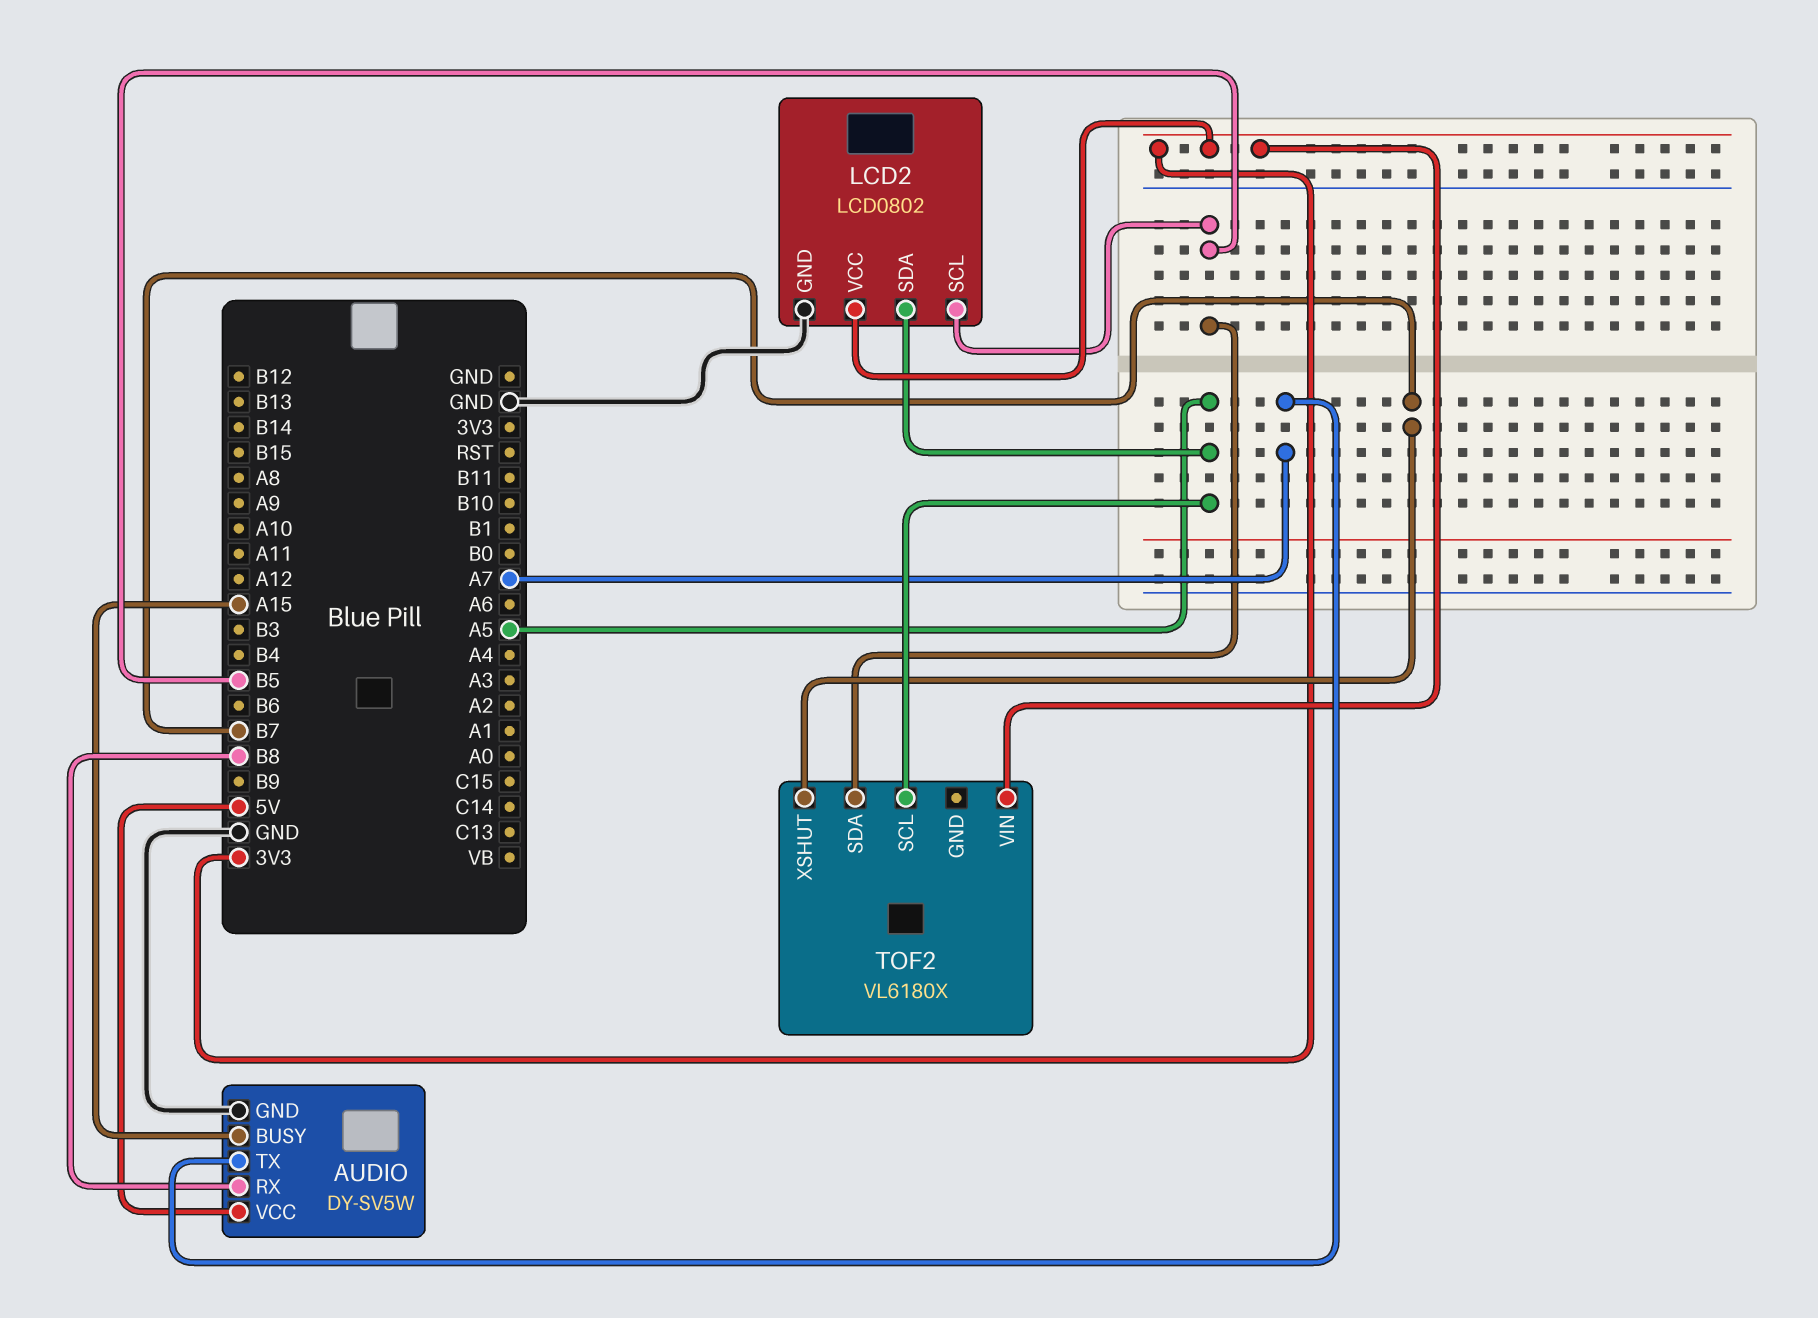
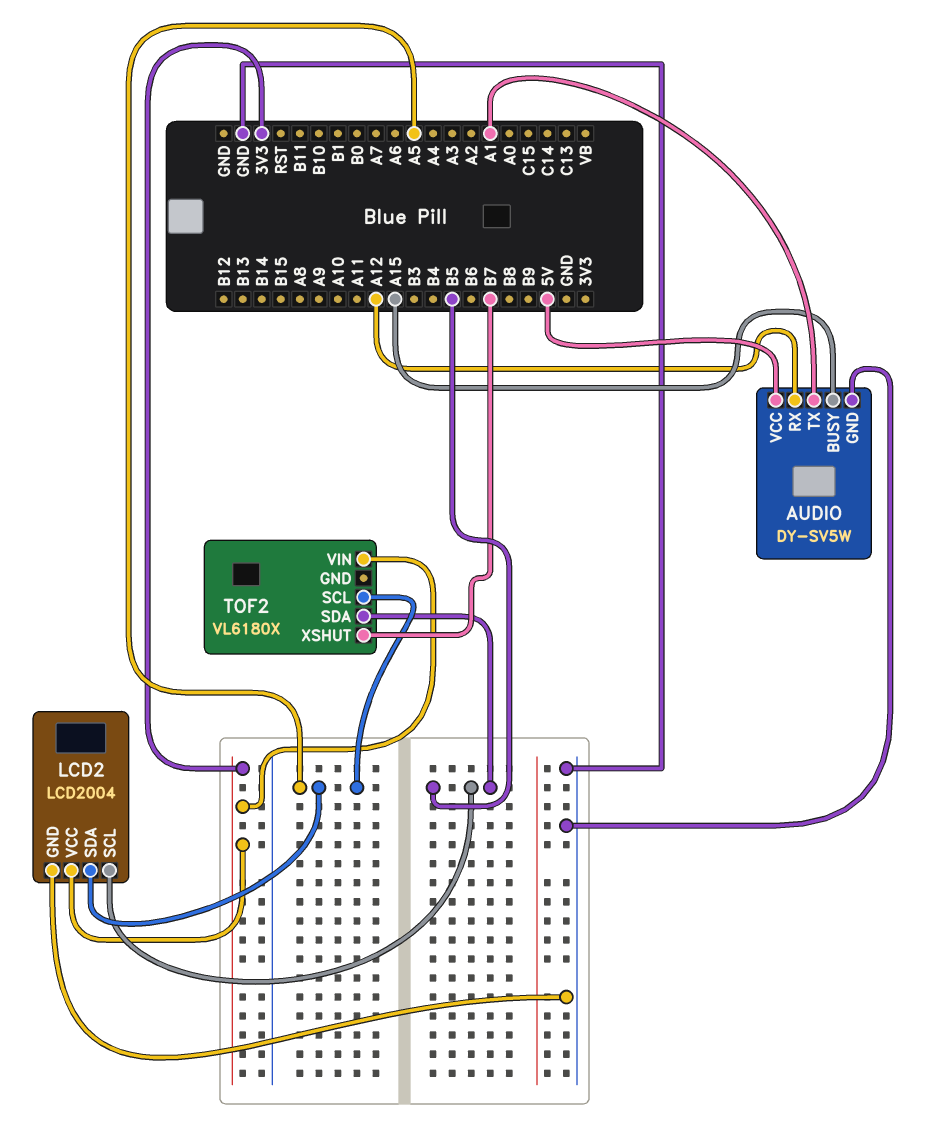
AUDIO pin RX: B8 -> A12
AUDIO pin TX: A7 -> A1
LCD2: LCD0802 -> LCD2004

